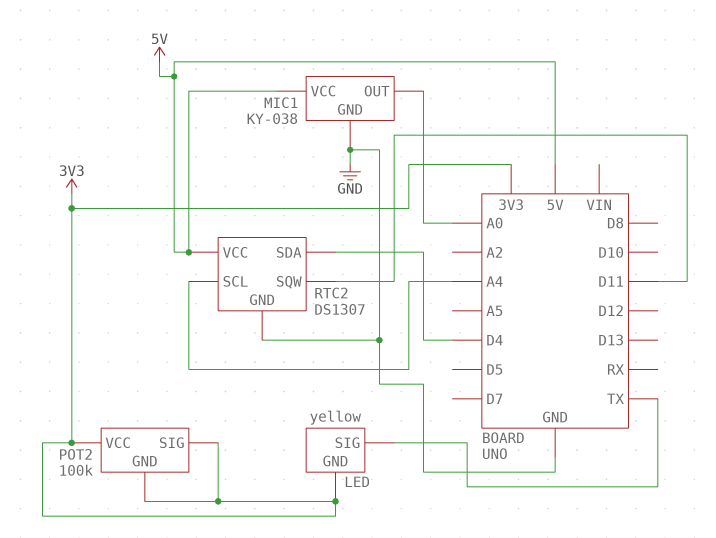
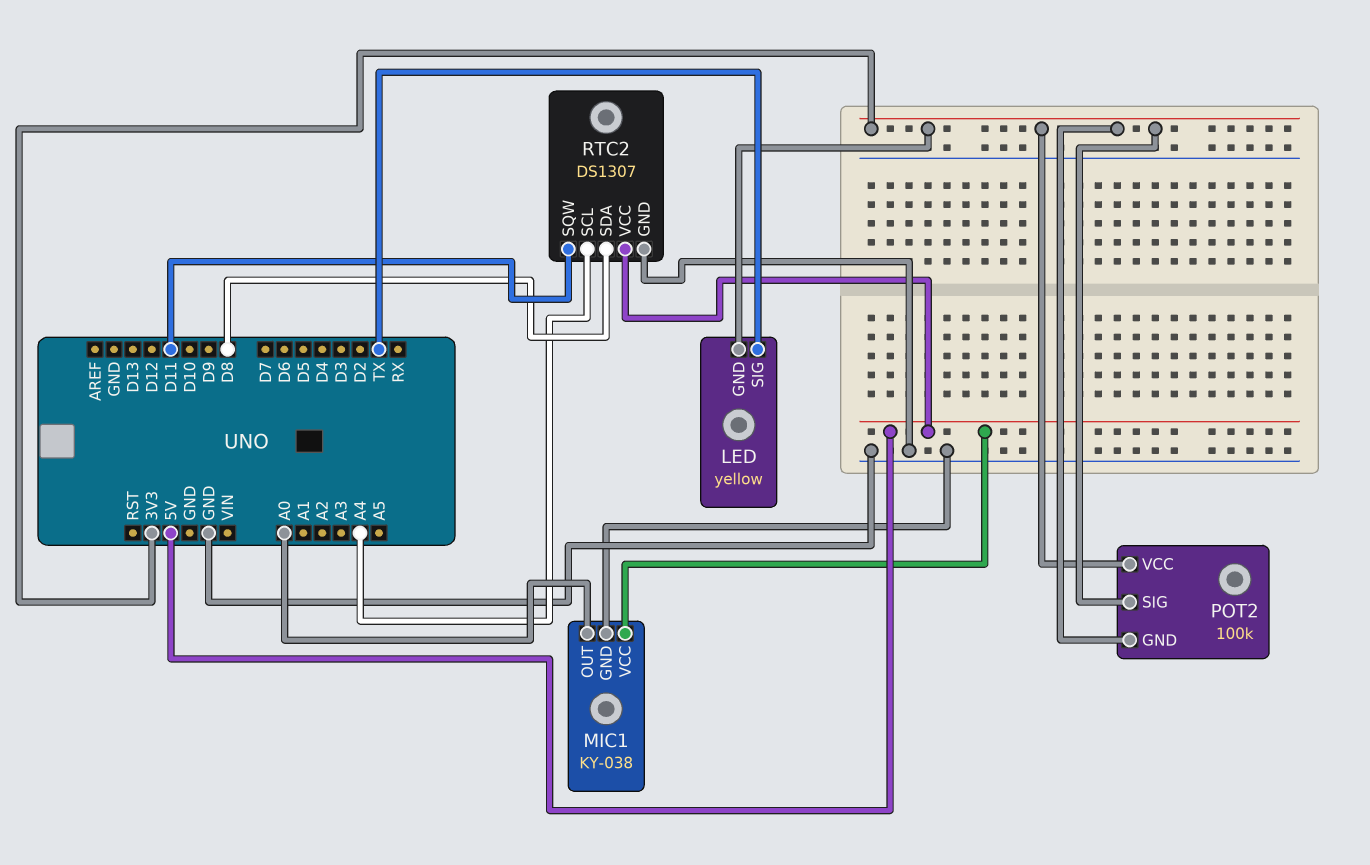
RTC2 pin SDA: D4 -> D8

